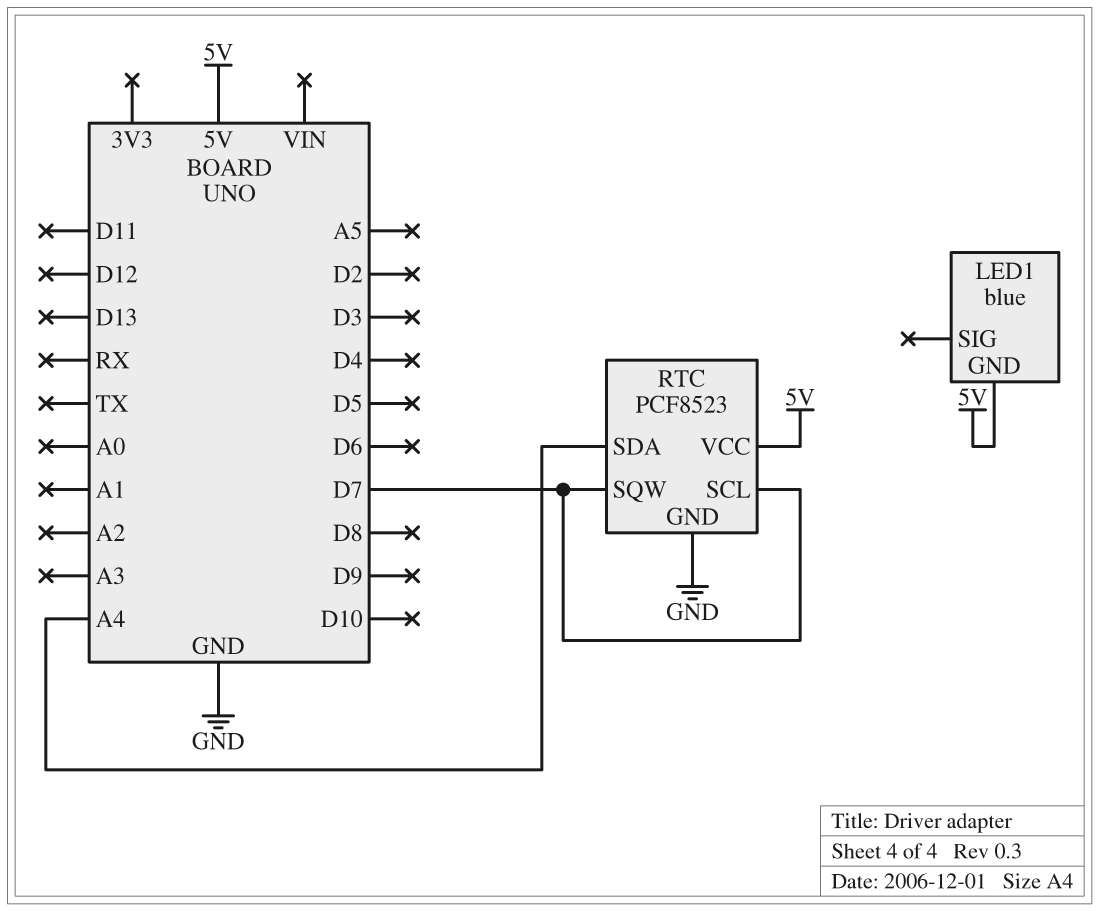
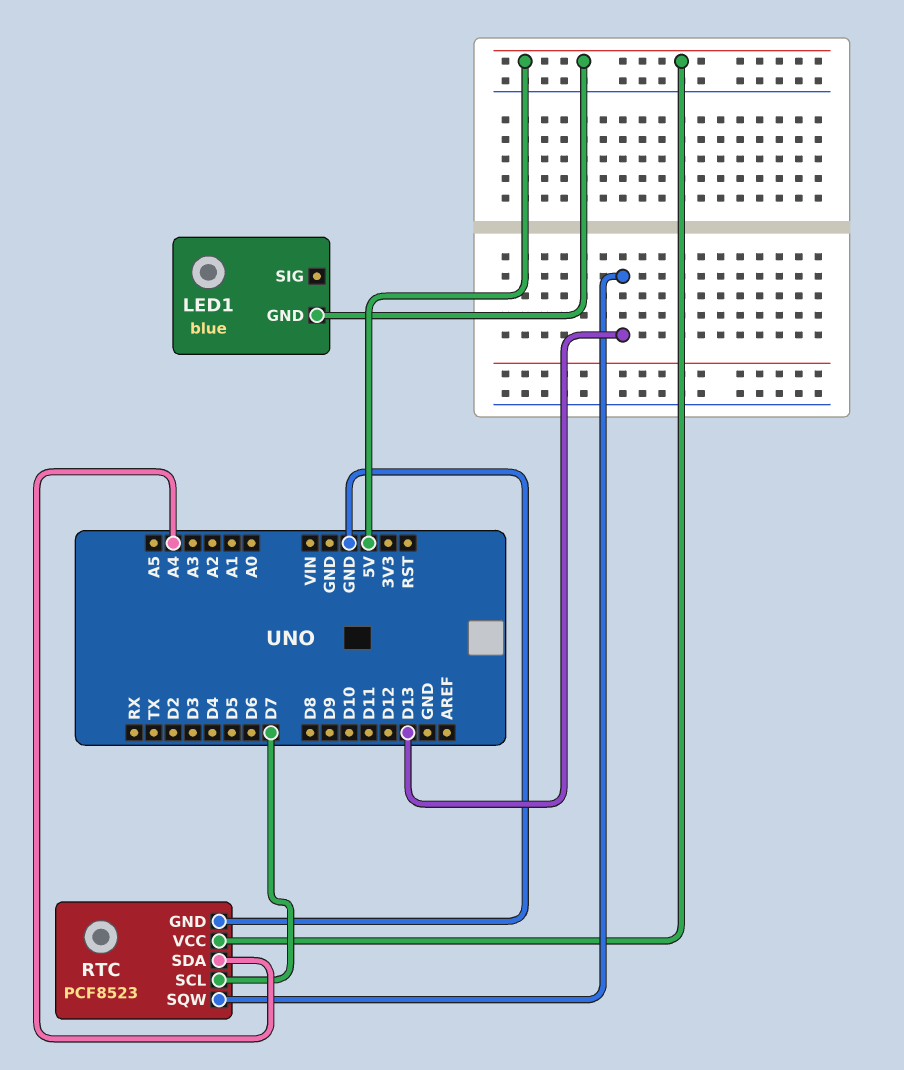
RTC pin SQW: D7 -> D13

